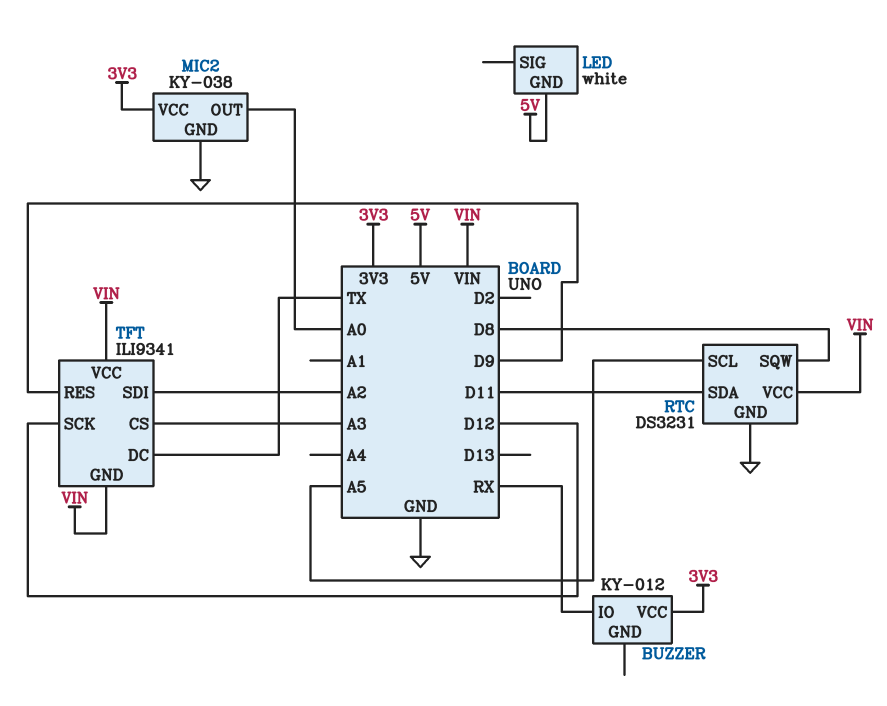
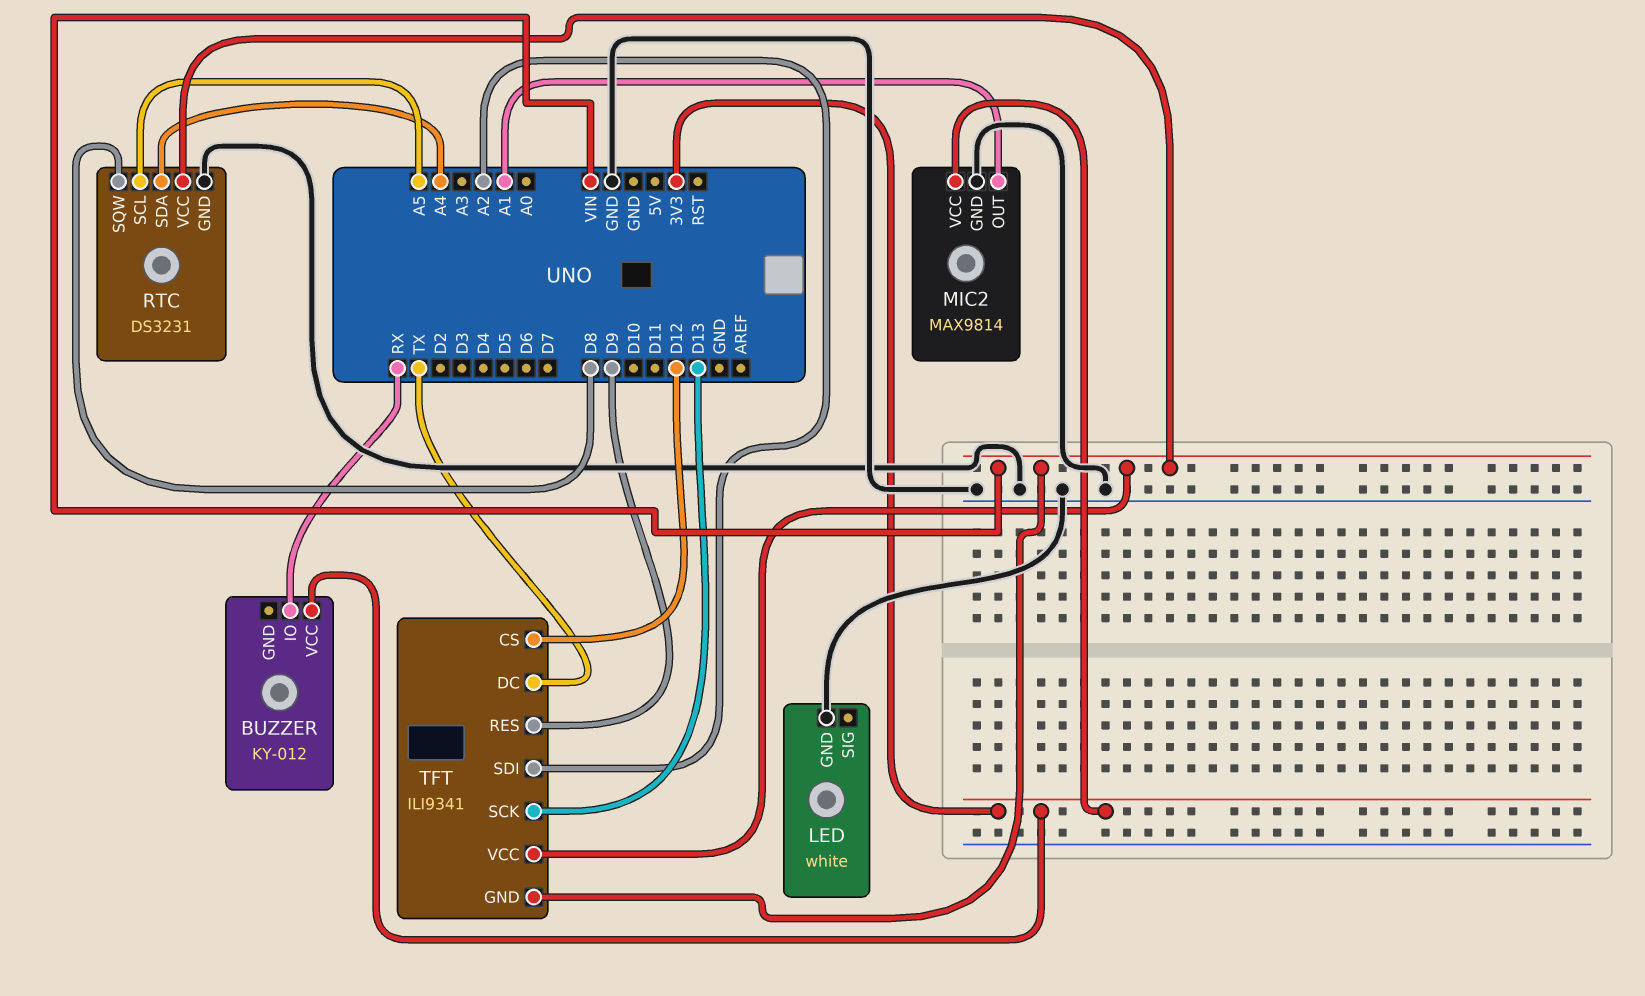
LED pin GND: 5V -> GND
MIC2: KY-038 -> MAX9814
MIC2 pin OUT: A0 -> A1
RTC pin SDA: D11 -> A4
TFT pin CS: A3 -> D12
TFT pin SCK: D12 -> D13

